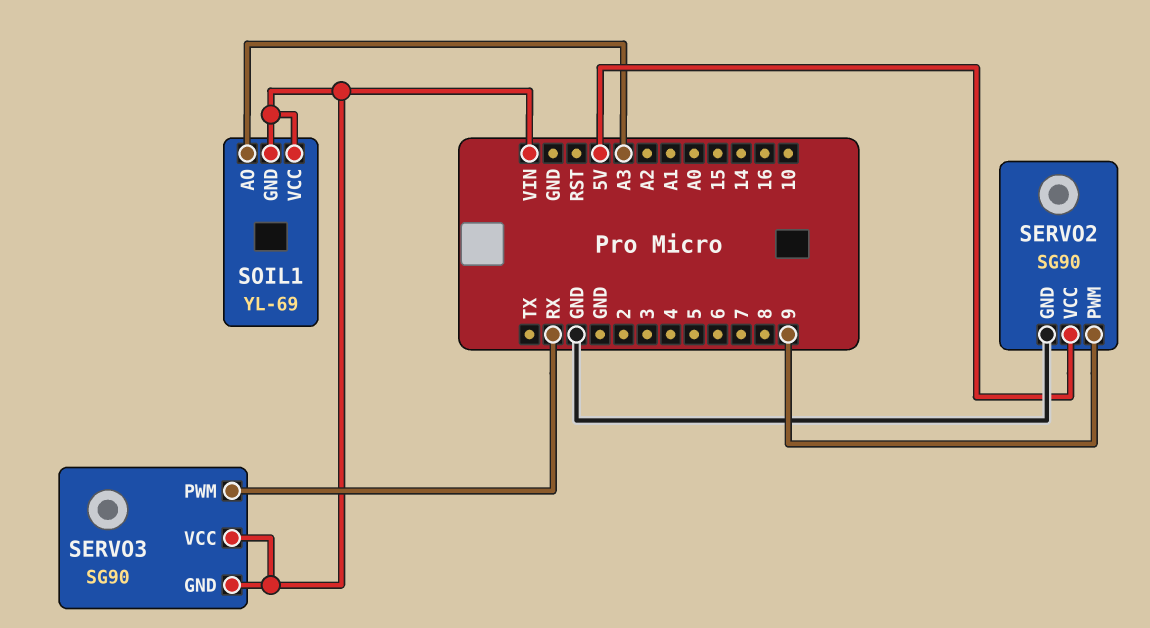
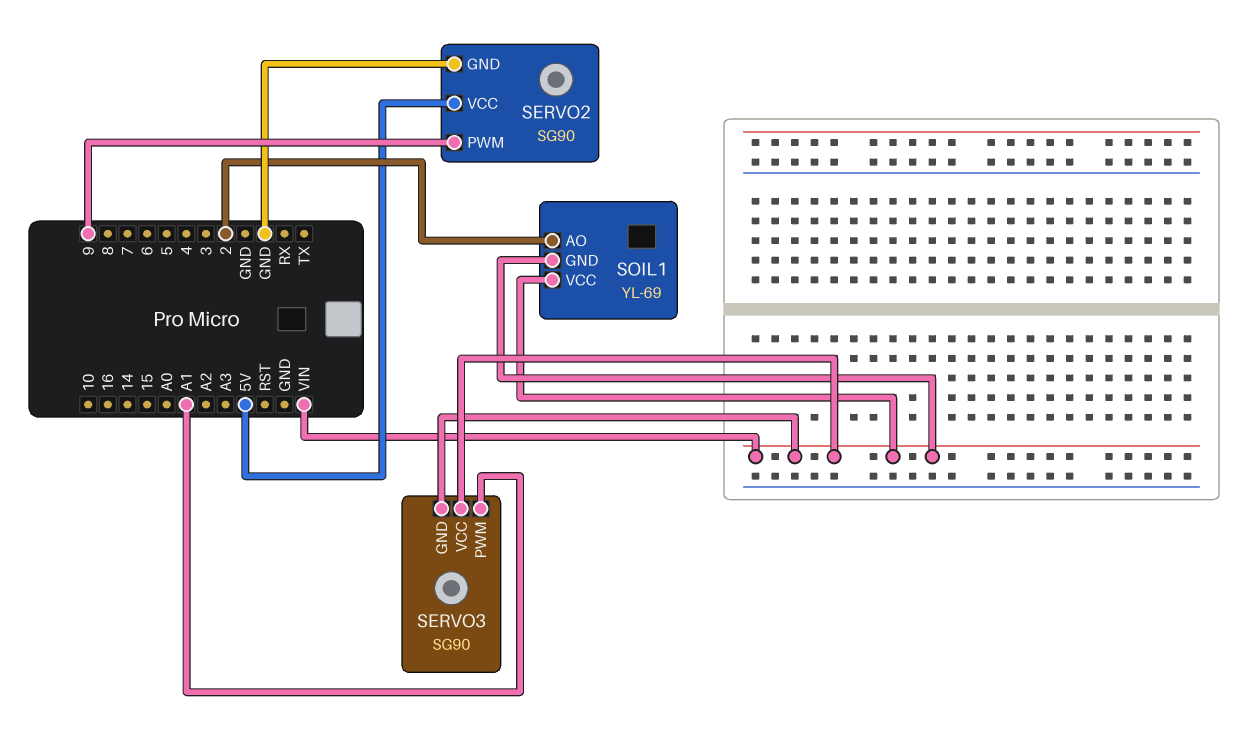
SERVO3 pin PWM: RX -> A1
SOIL1 pin AO: A3 -> 2

